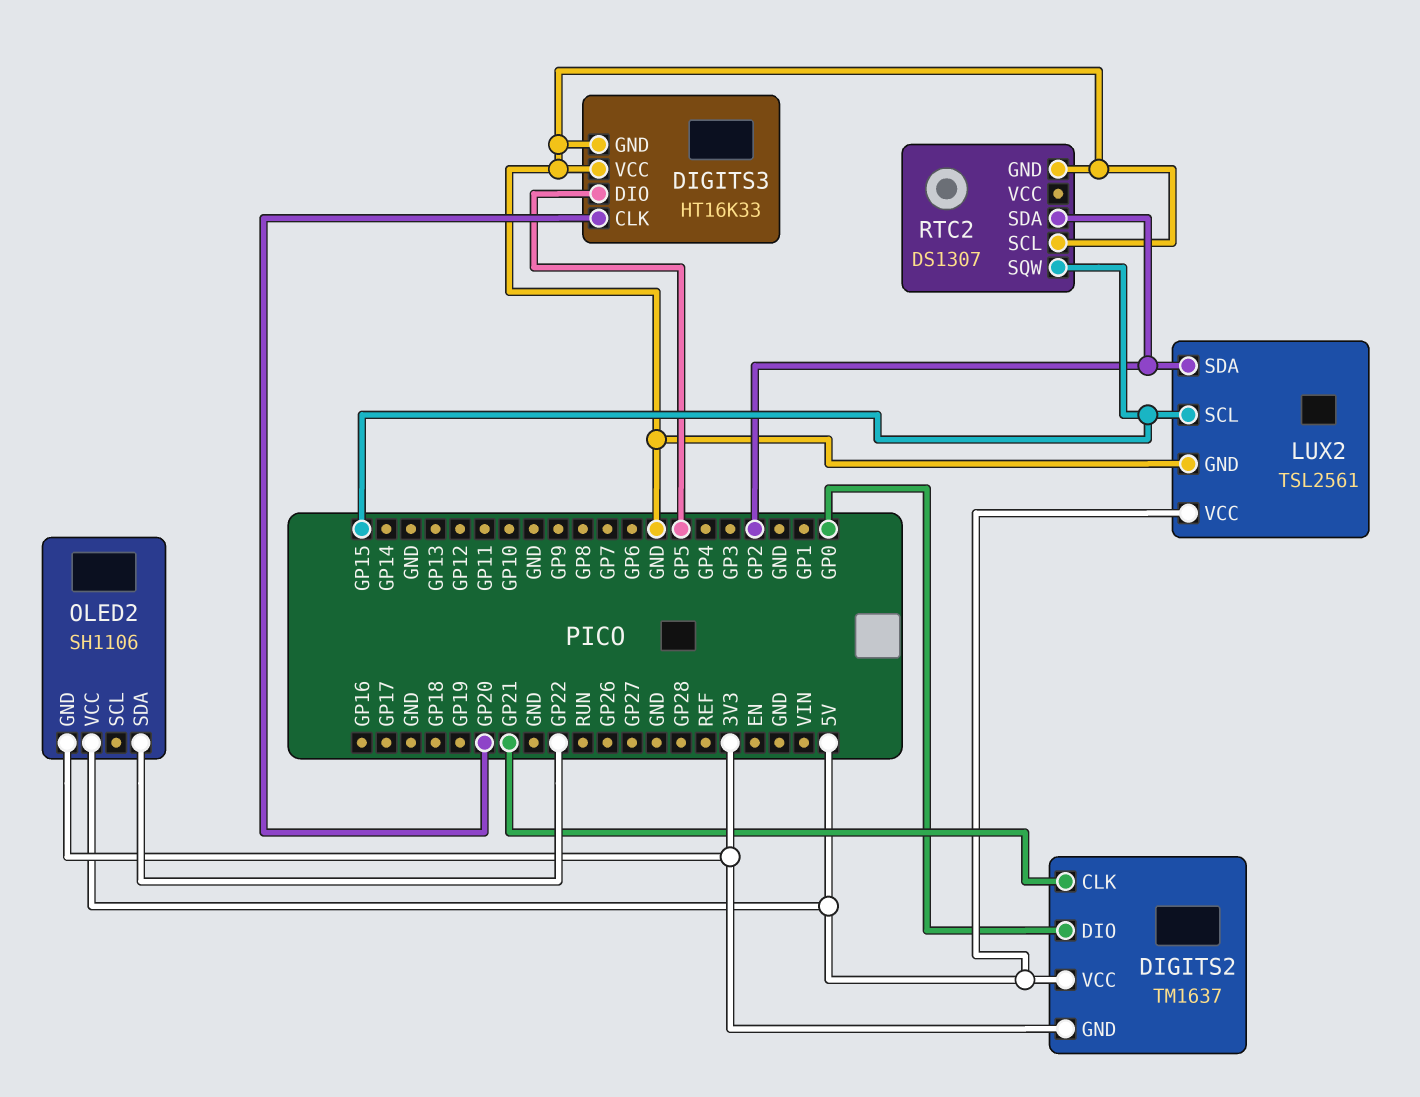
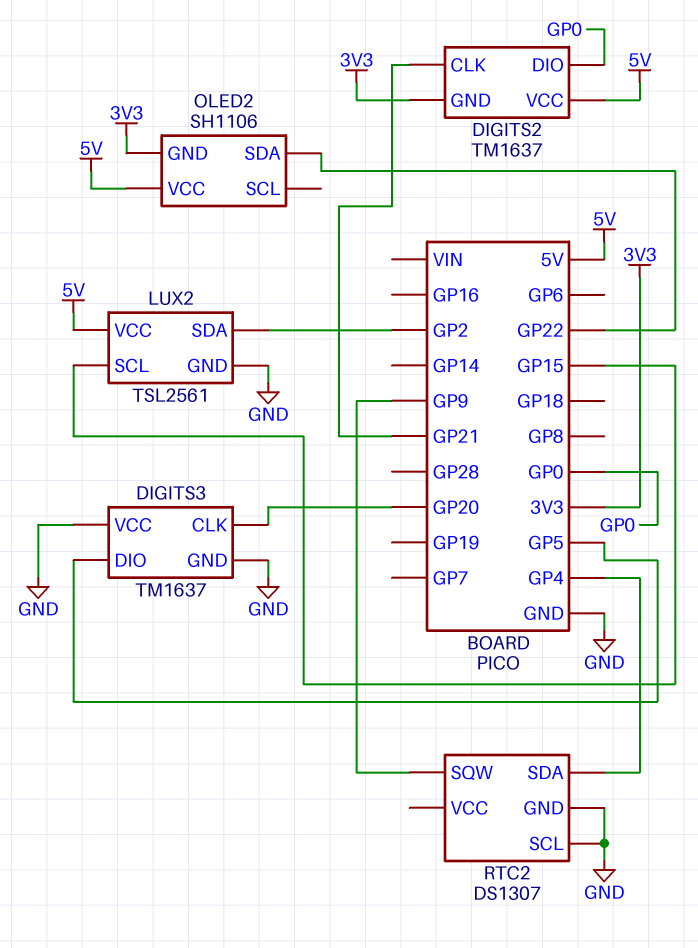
DIGITS3: HT16K33 -> TM1637
RTC2 pin SDA: GP2 -> GP4
RTC2 pin SQW: GP15 -> GP9

